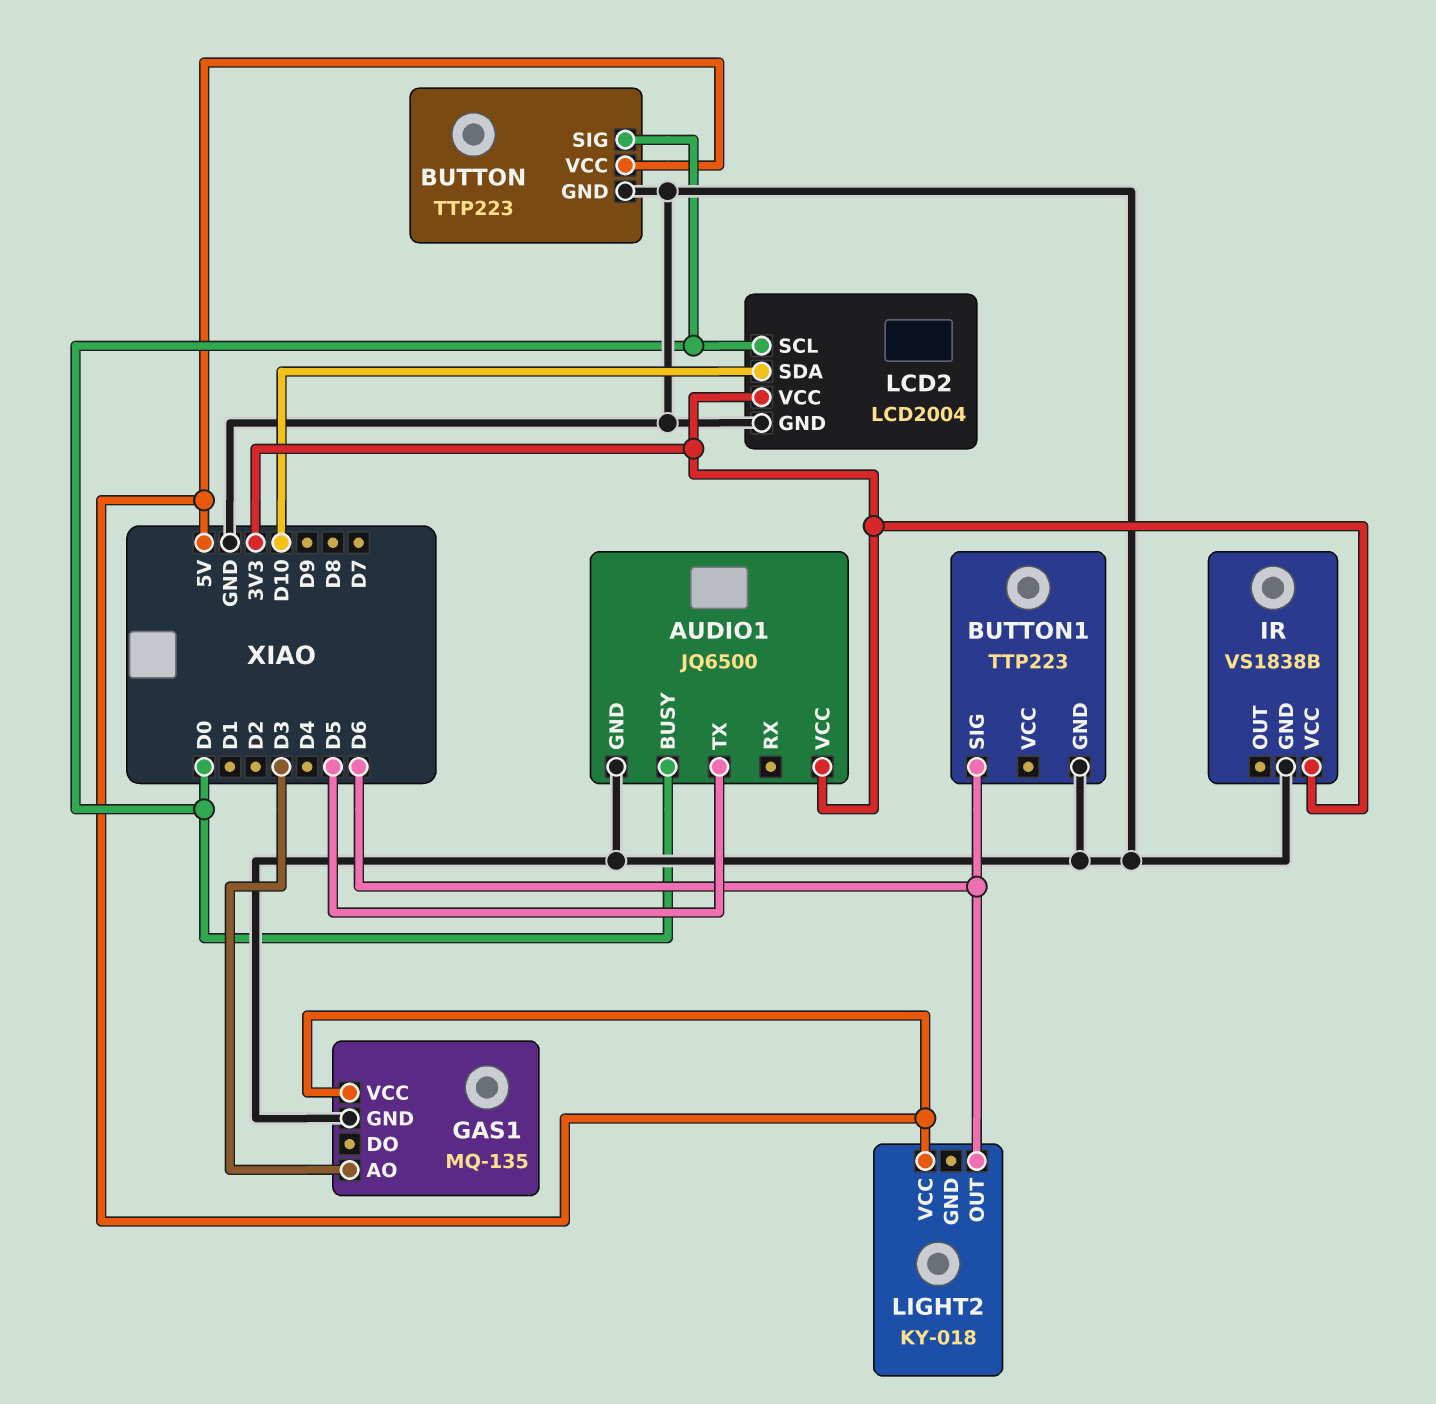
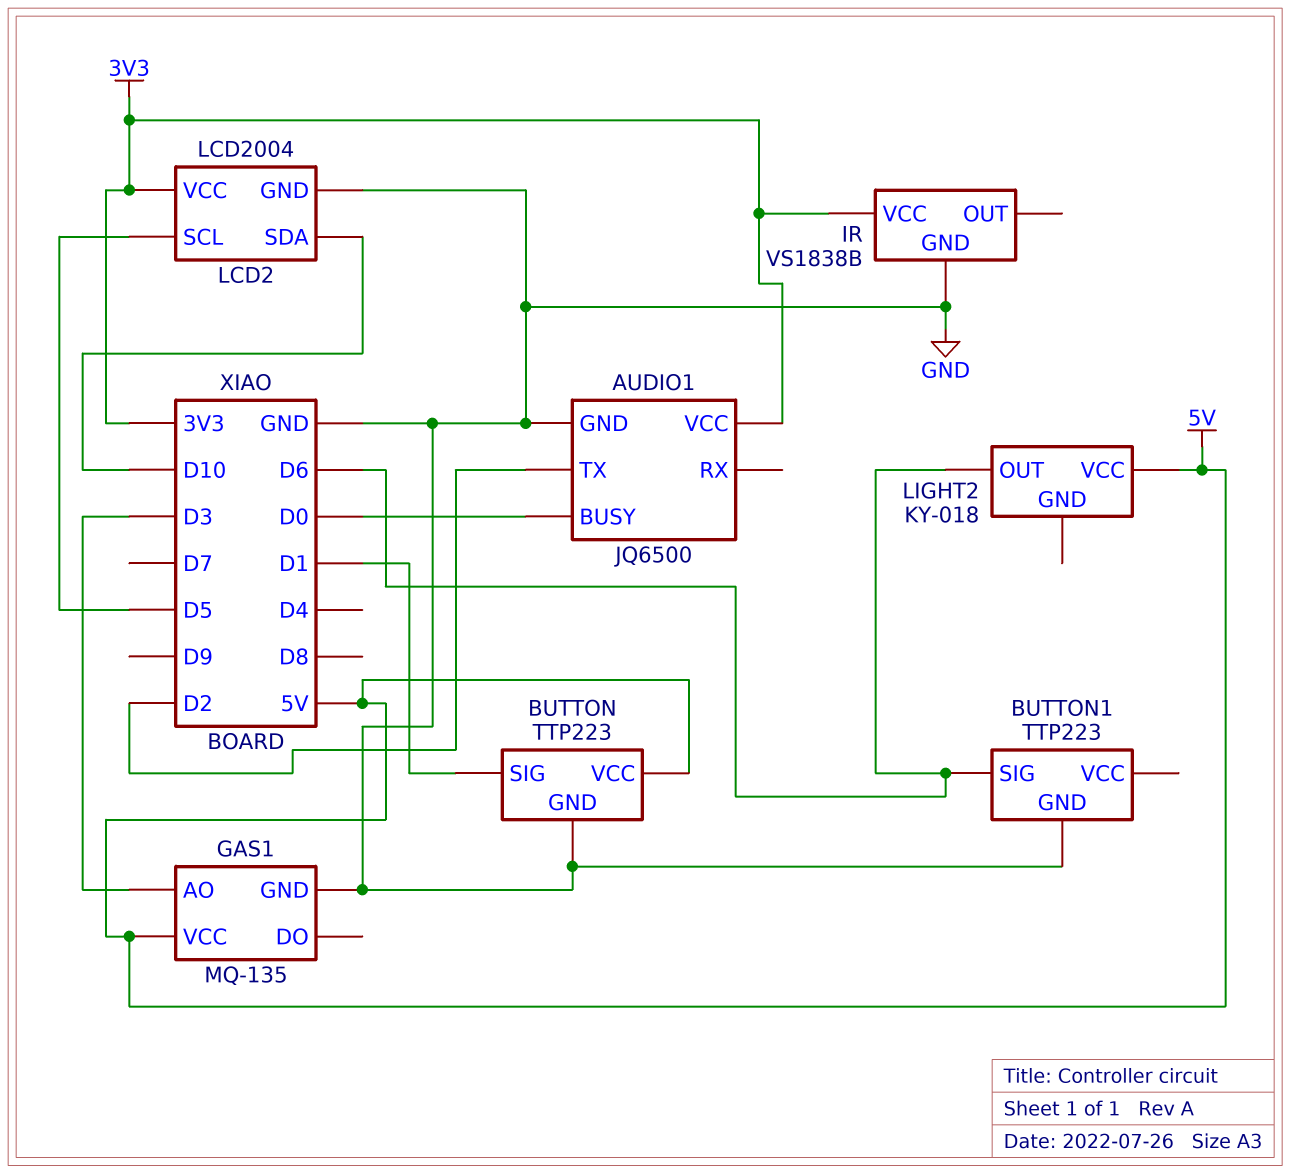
AUDIO1 pin TX: D5 -> D2
BUTTON pin SIG: D0 -> D1
LCD2 pin SCL: D0 -> D5

